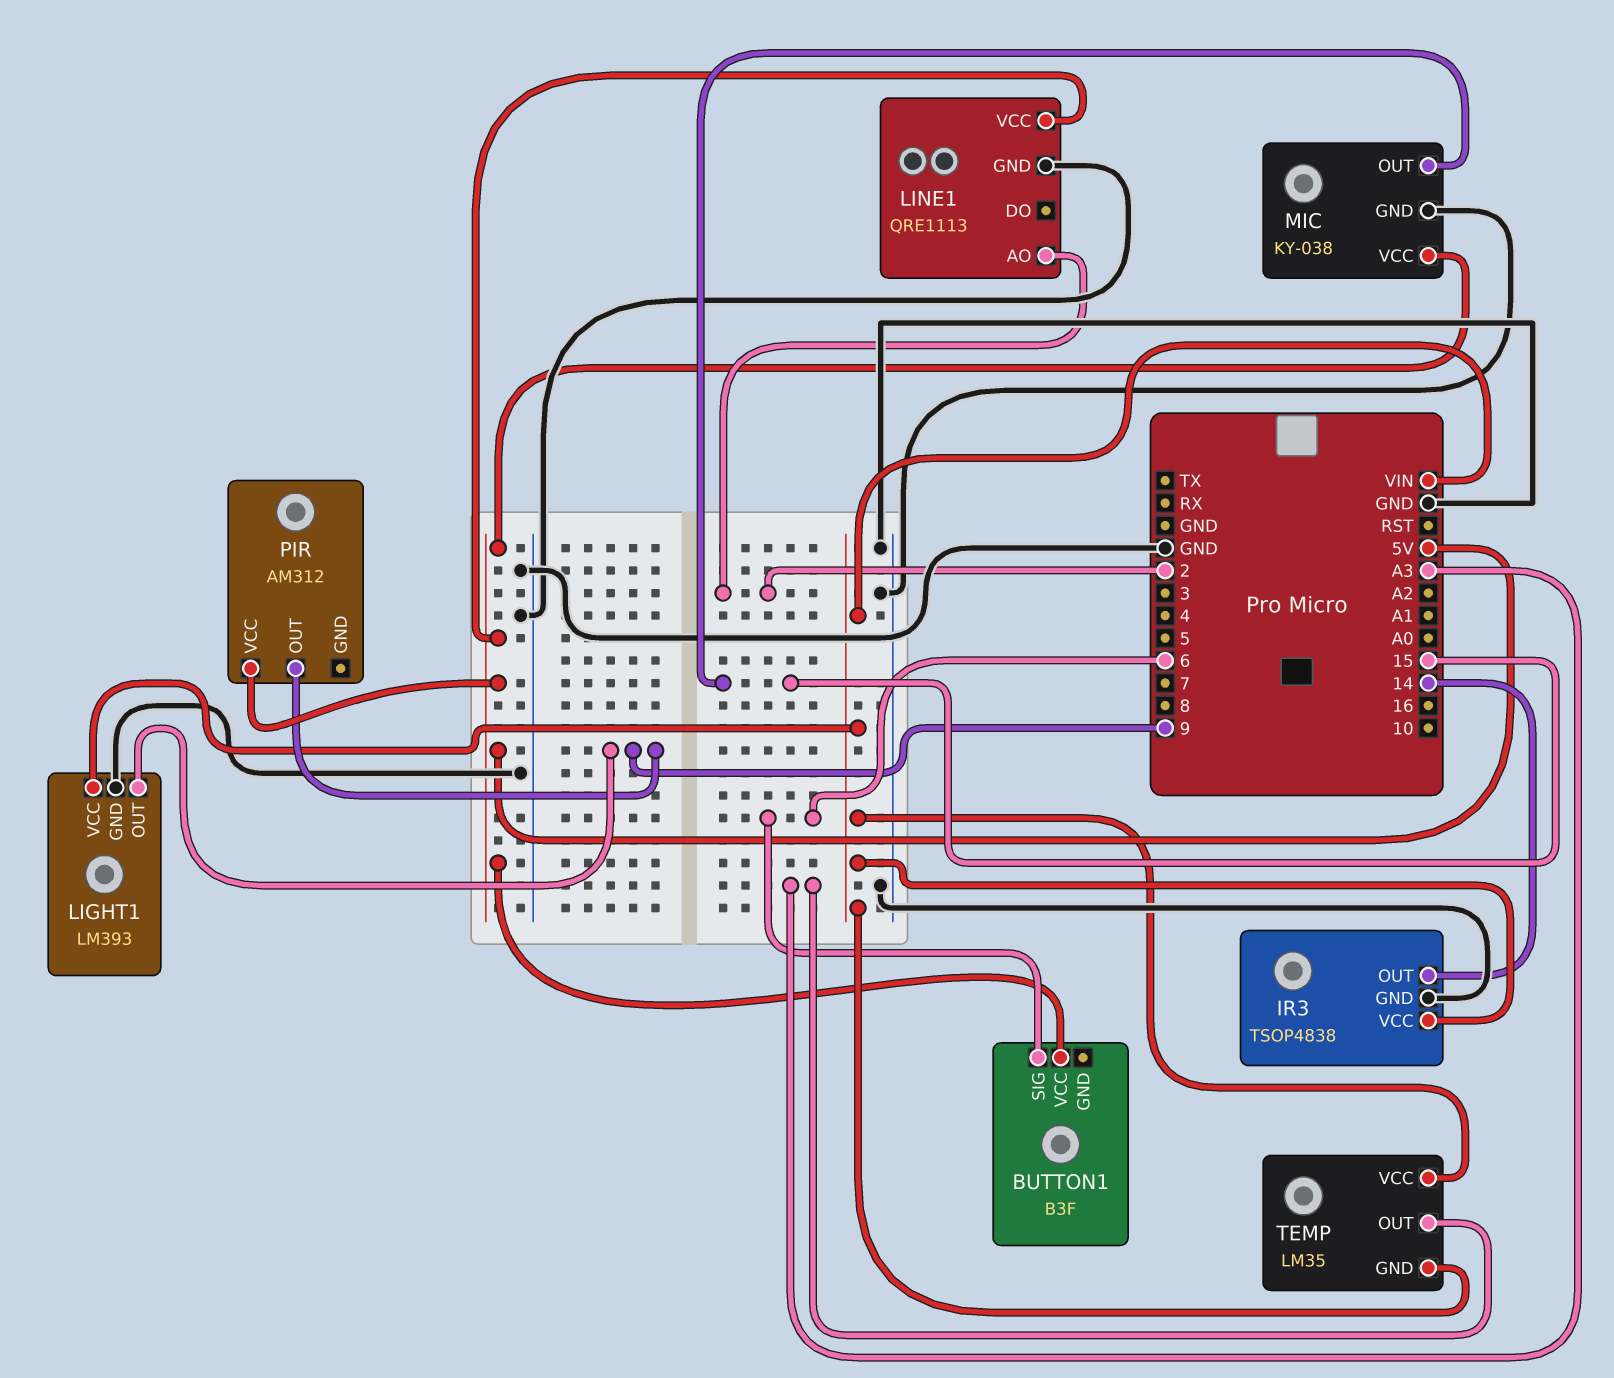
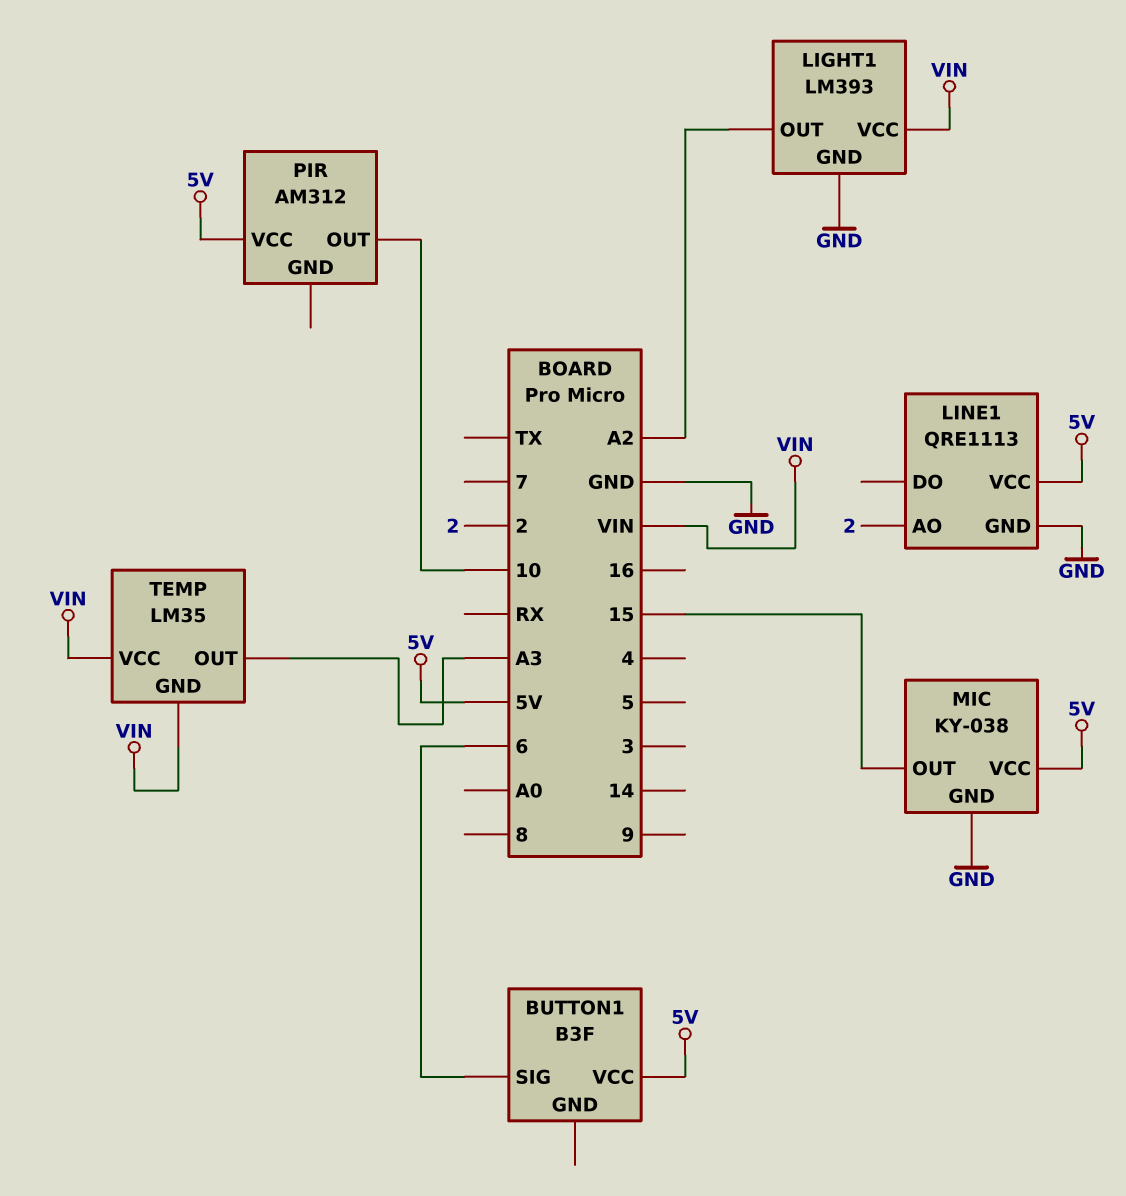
IR3: TSOP4838 -> none
IR3 pin GND: GND -> none
IR3 pin OUT: 14 -> none
IR3 pin VCC: VIN -> none
LIGHT1 pin OUT: 9 -> A2
PIR pin OUT: 9 -> 10

